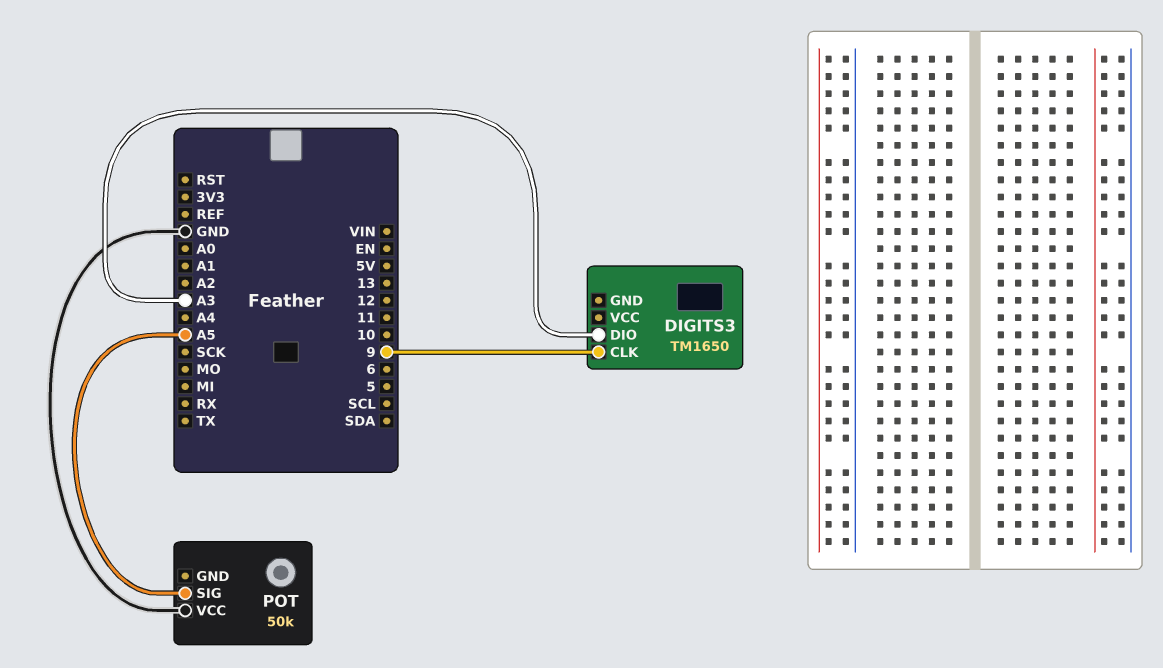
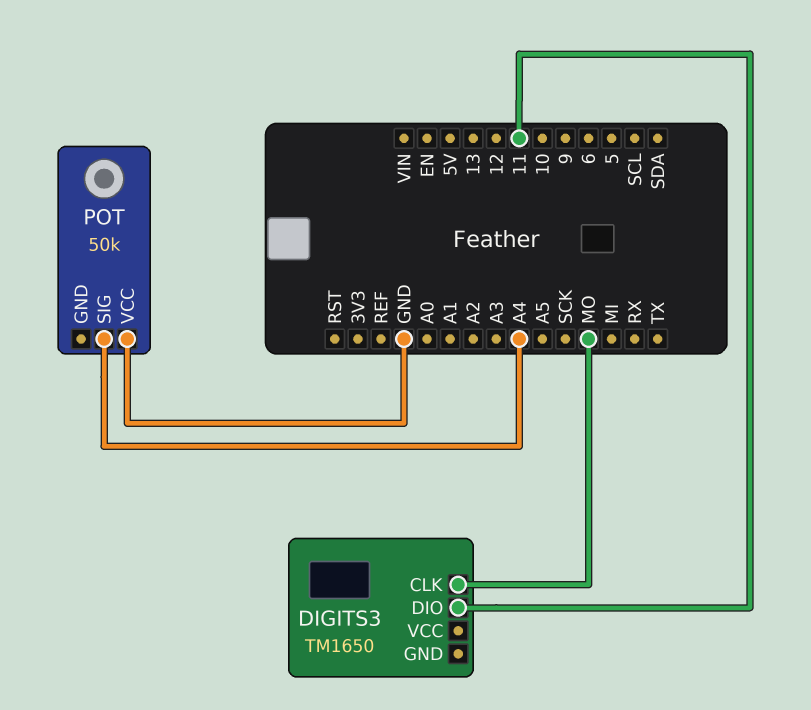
DIGITS3 pin CLK: 9 -> MO
DIGITS3 pin DIO: A3 -> 11
POT pin SIG: A5 -> A4

